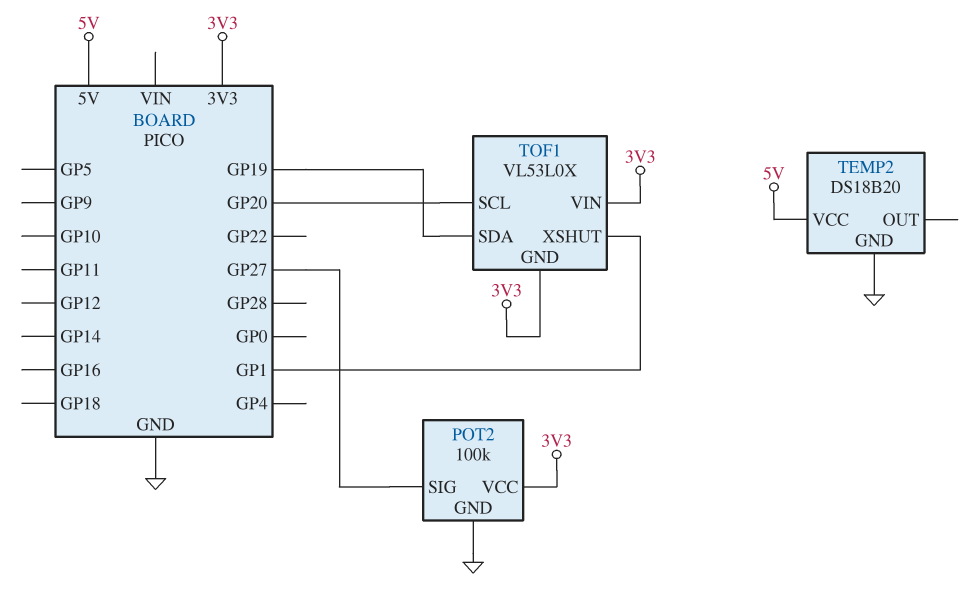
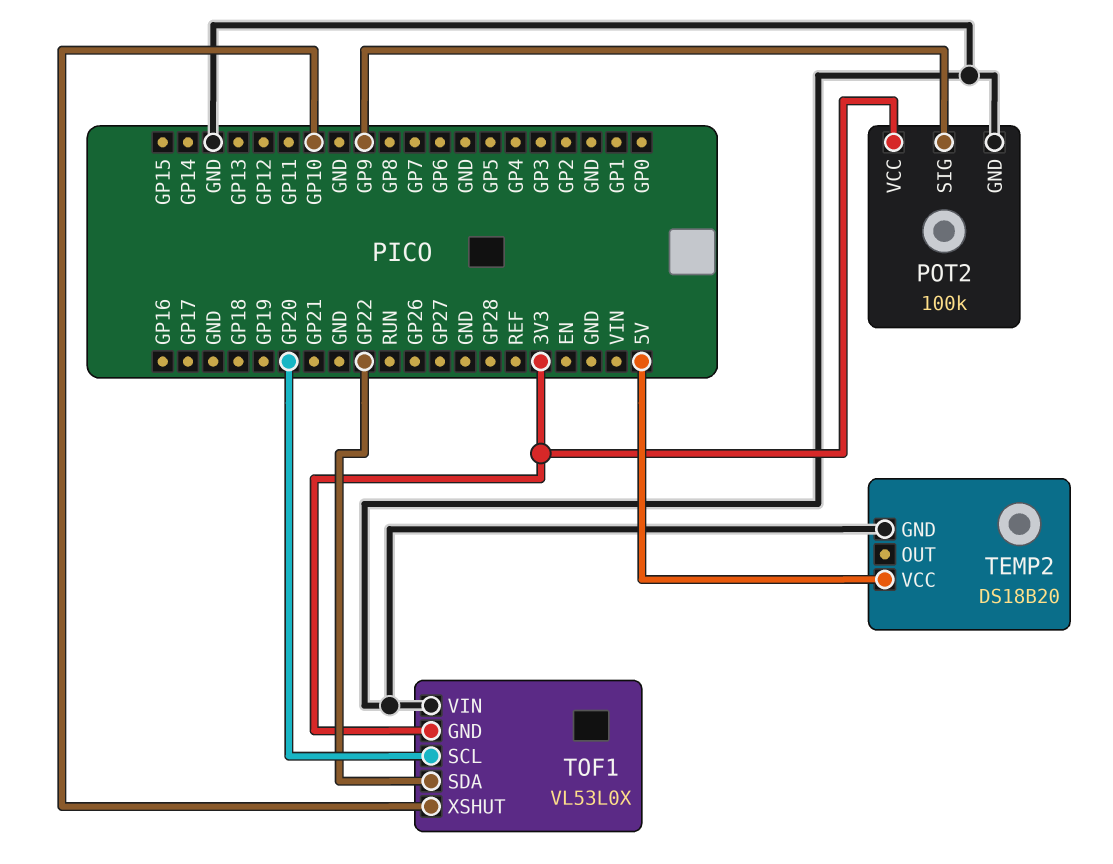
POT2 pin SIG: GP27 -> GP9
TOF1 pin SDA: GP19 -> GP22
TOF1 pin VIN: 3V3 -> GND
TOF1 pin XSHUT: GP1 -> GP10

